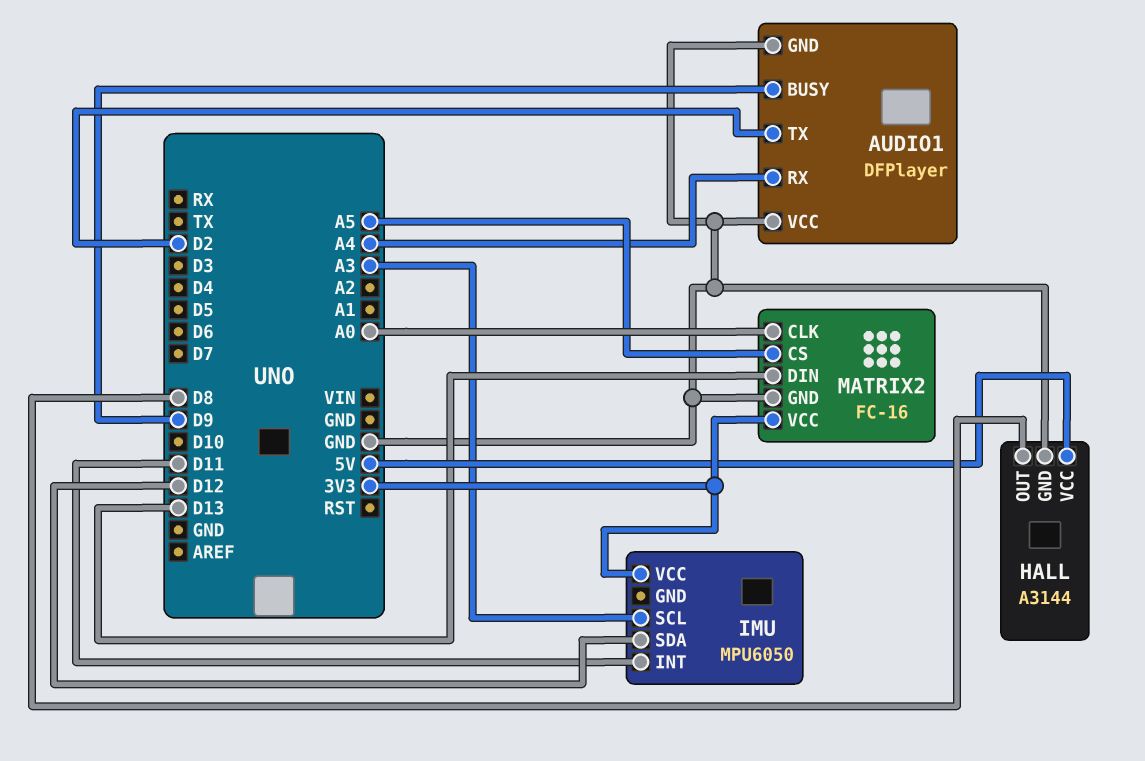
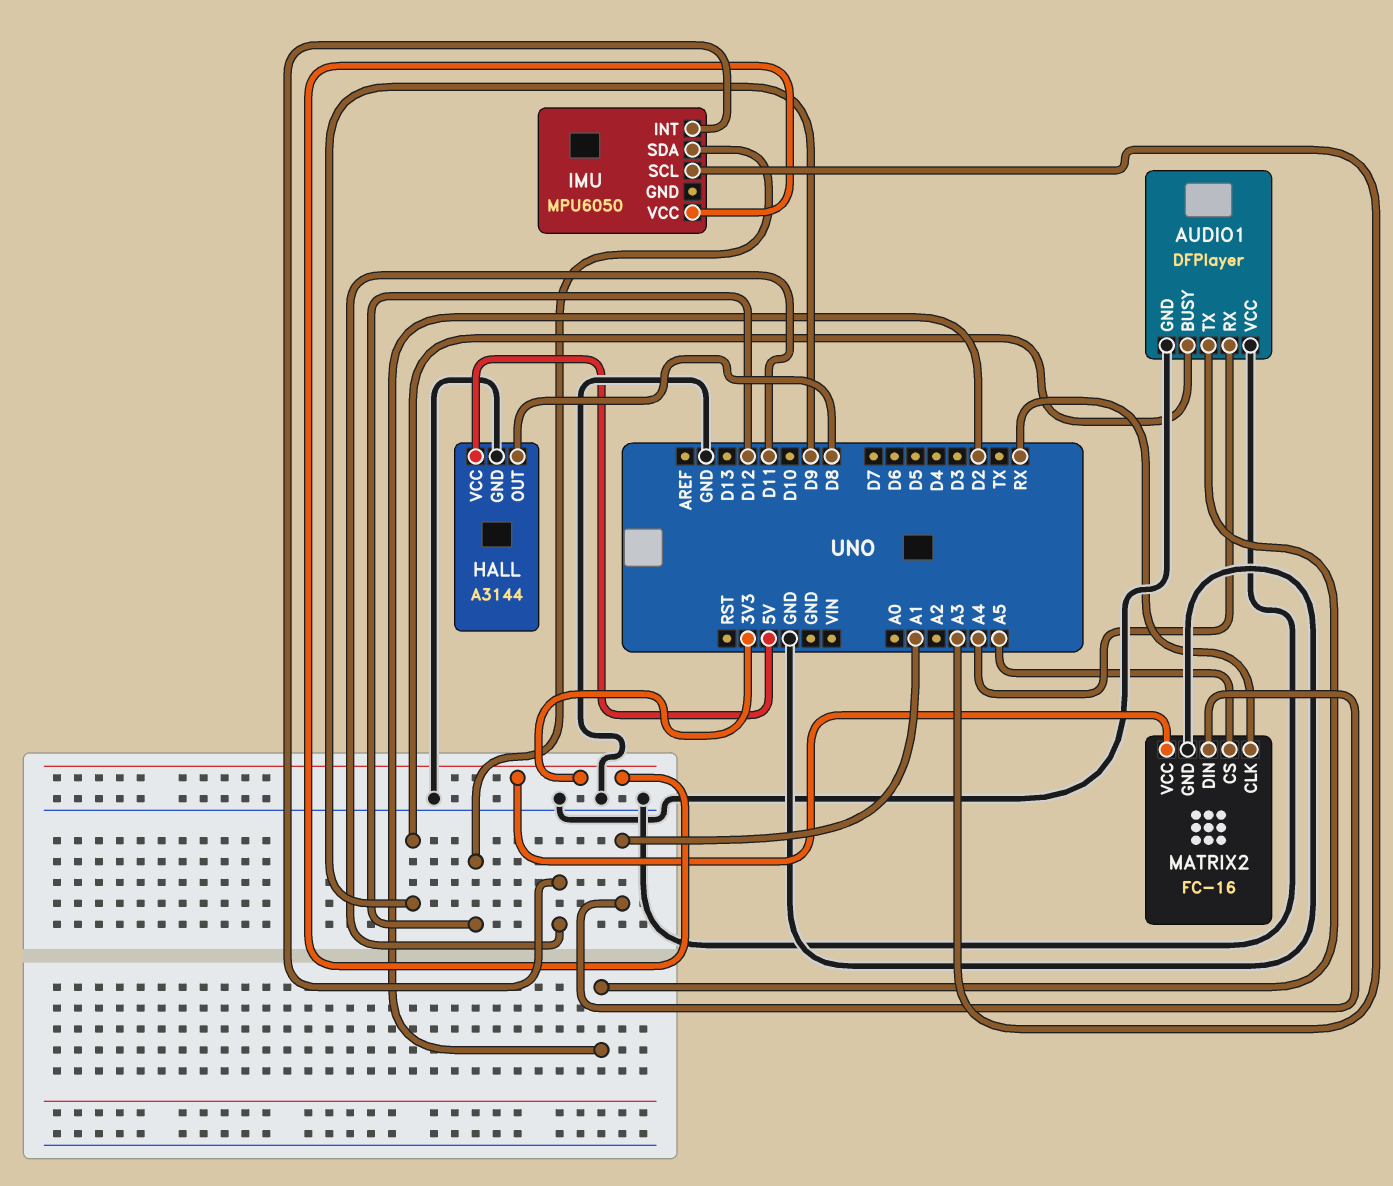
MATRIX2 pin CLK: A0 -> RX
MATRIX2 pin DIN: D13 -> A1

